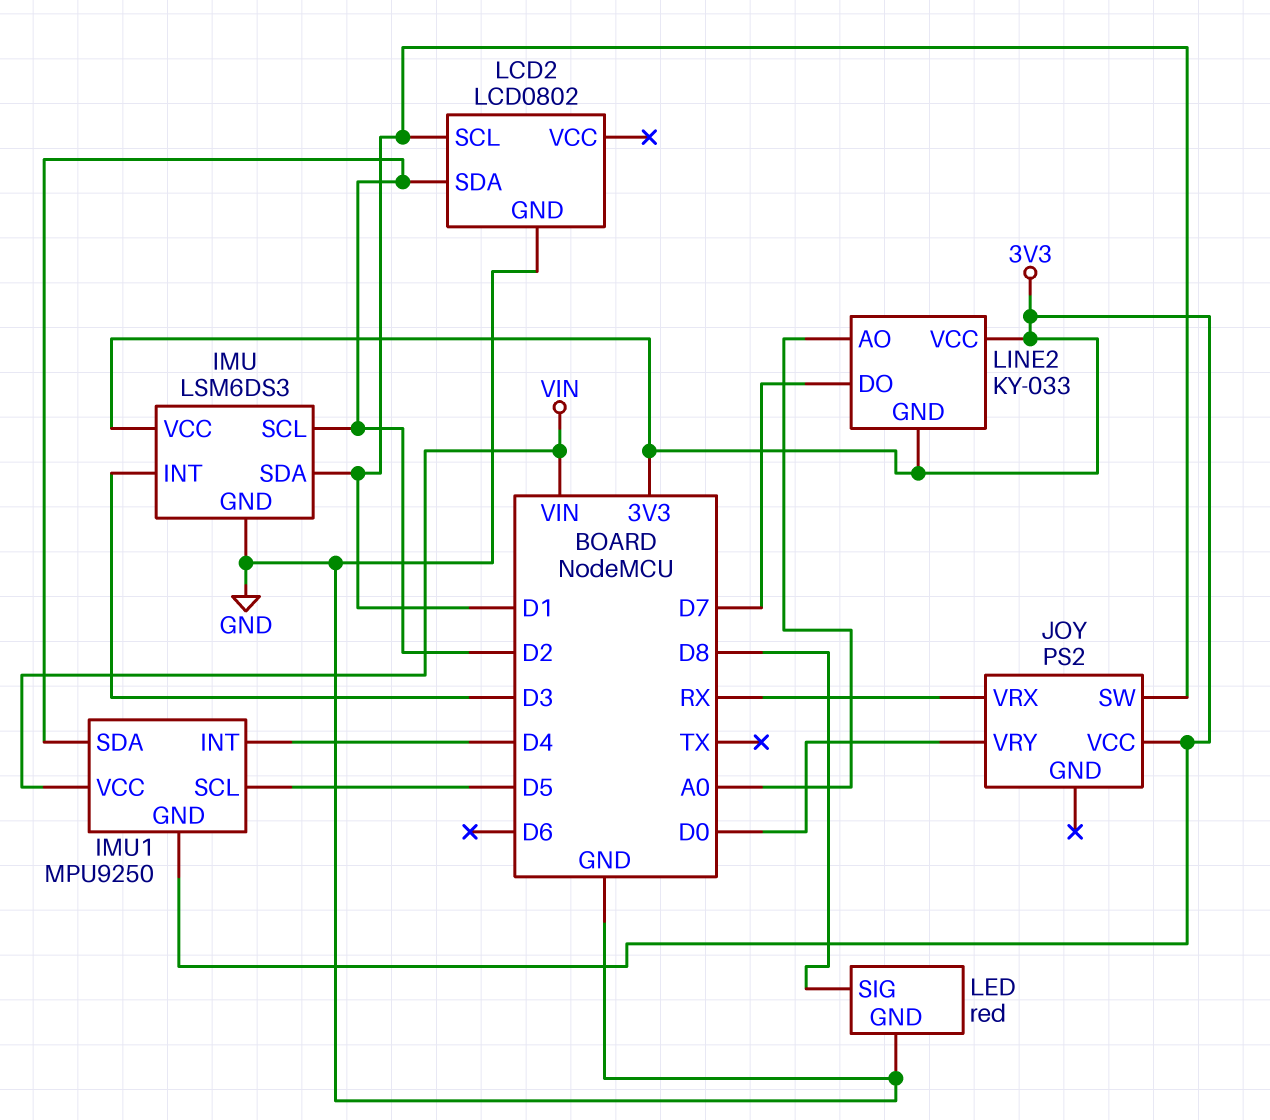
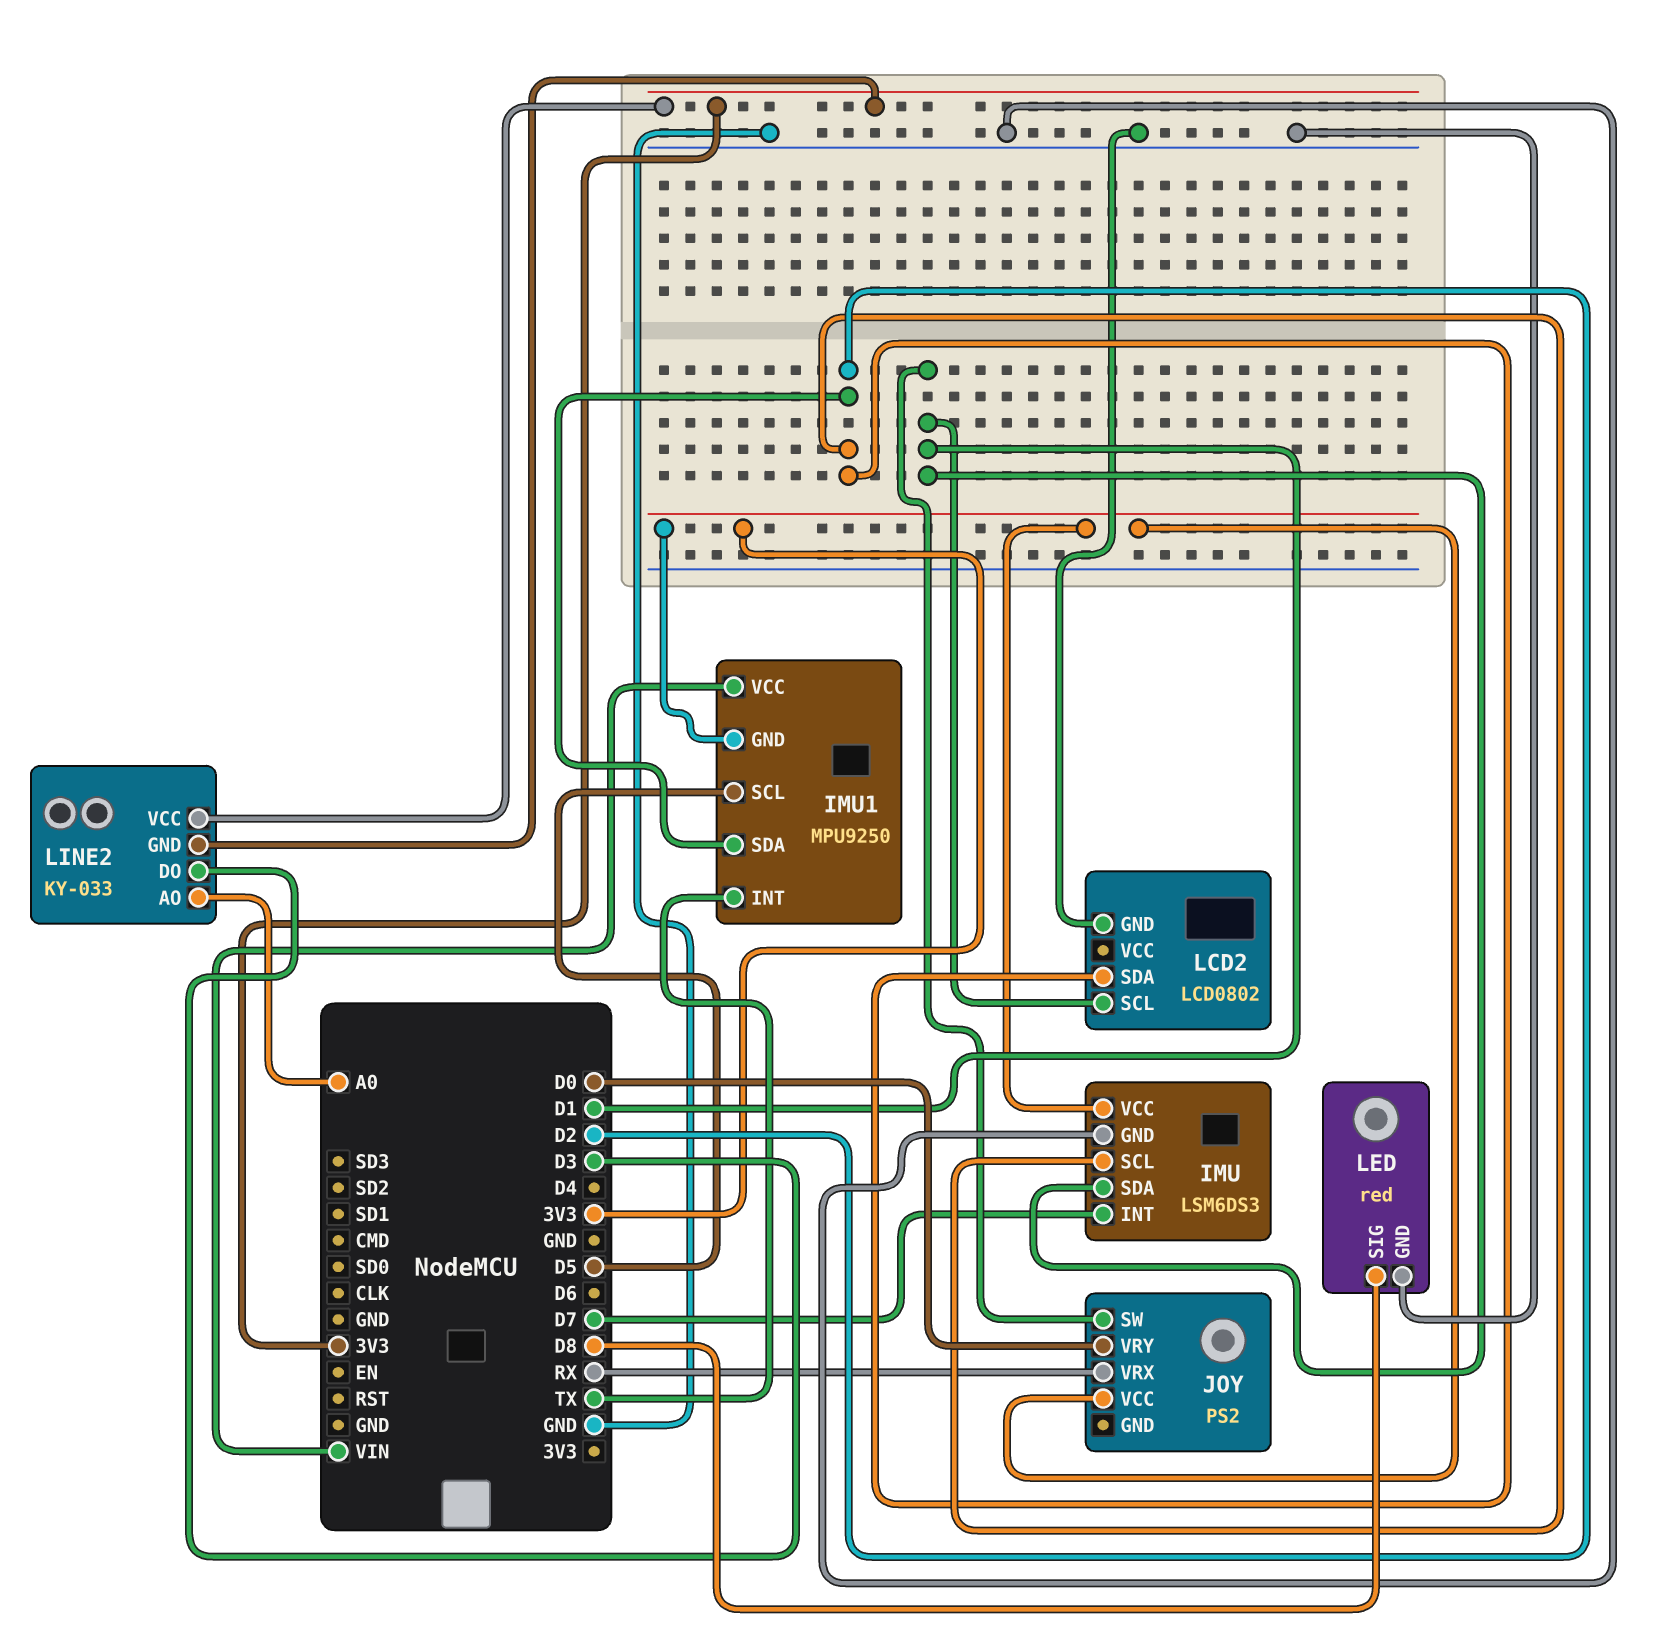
IMU pin INT: D3 -> D7
IMU1 pin INT: D4 -> TX
LINE2 pin DO: D7 -> D3

